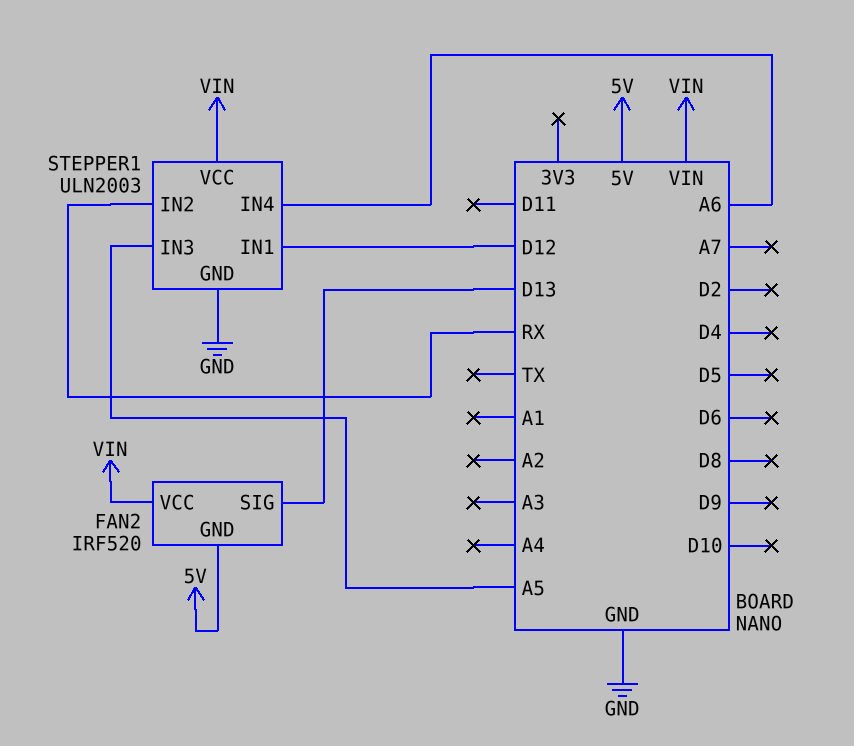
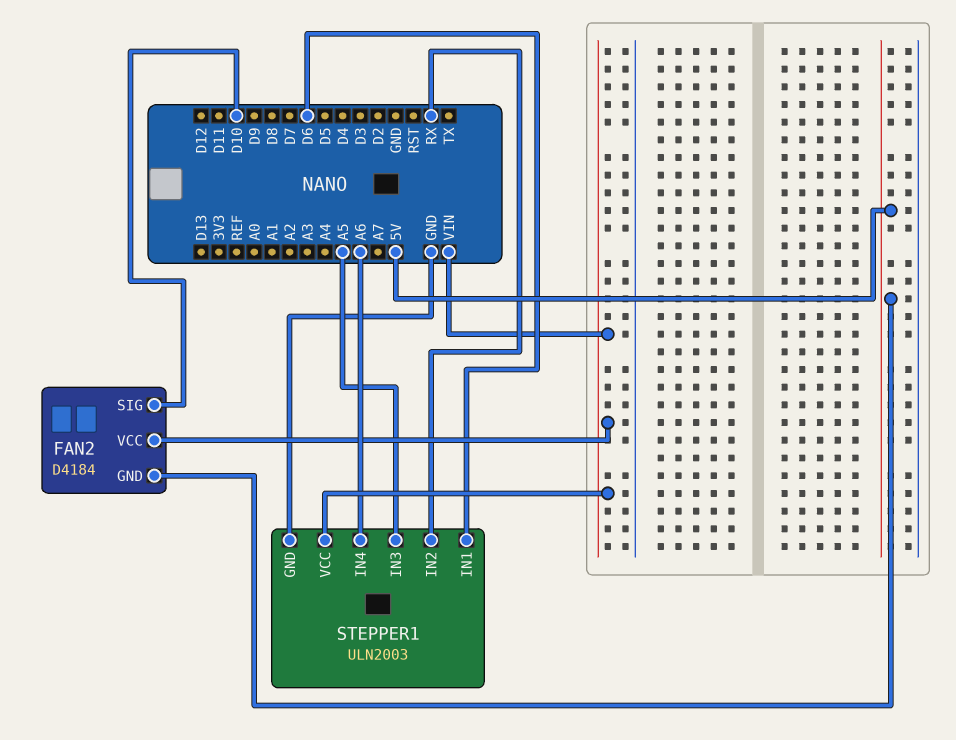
FAN2: IRF520 -> D4184
FAN2 pin SIG: D13 -> D10
STEPPER1 pin IN1: D12 -> D6

